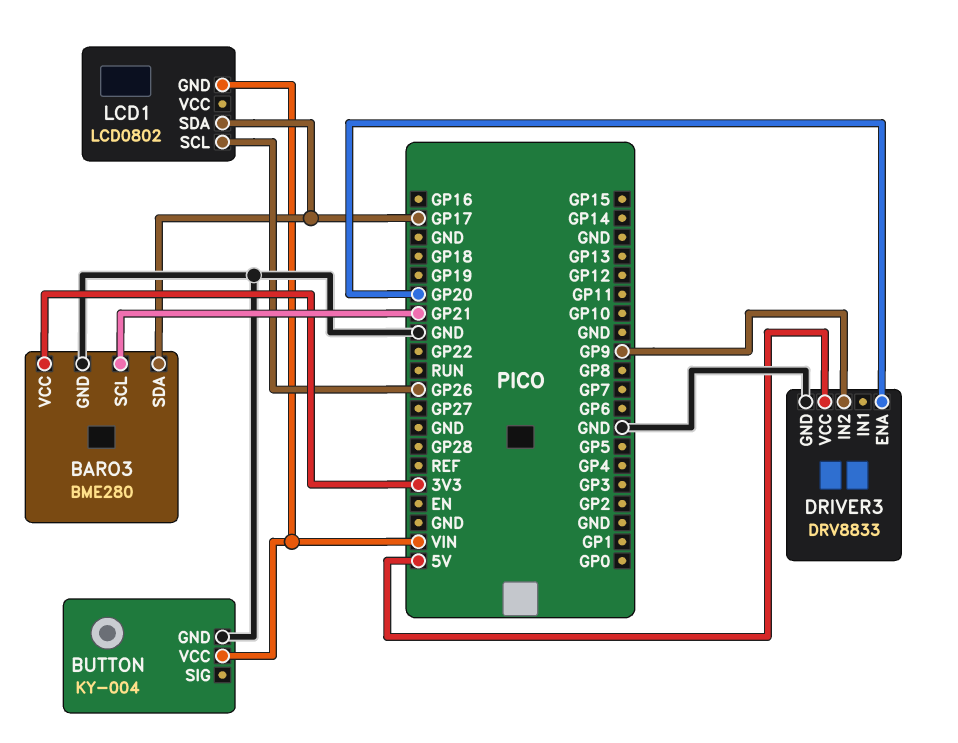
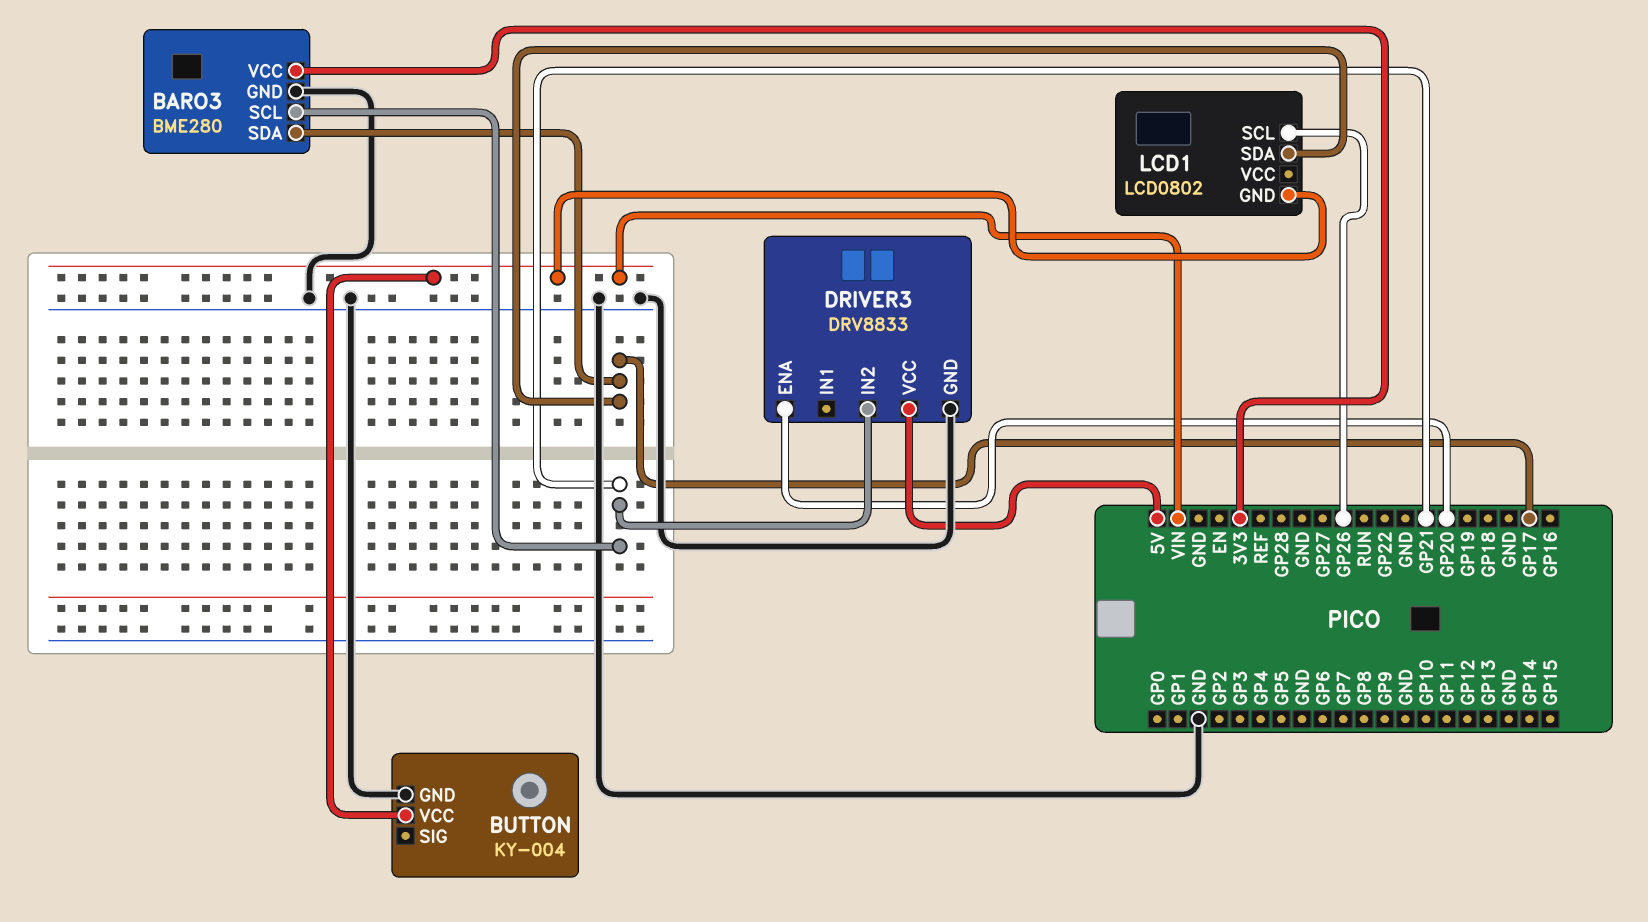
DRIVER3 pin IN2: GP9 -> GP21

